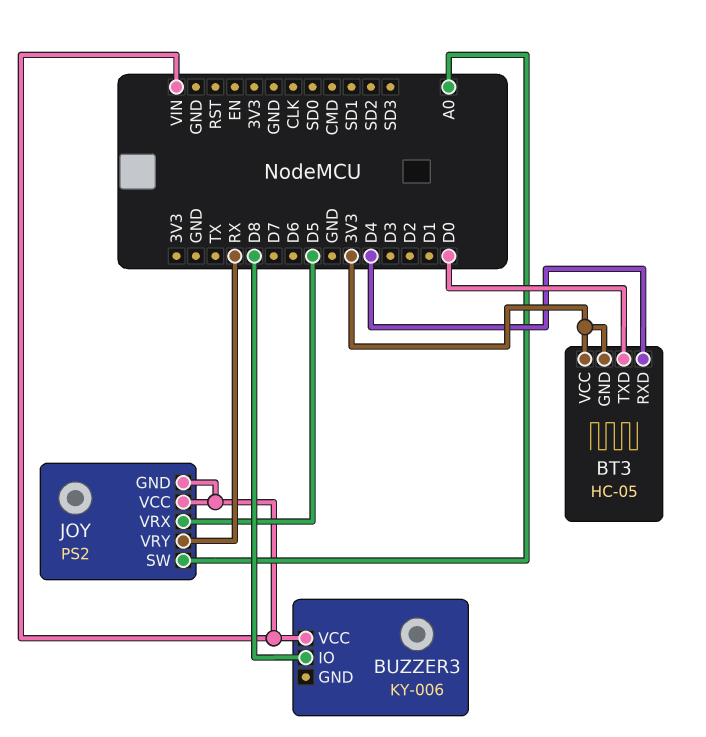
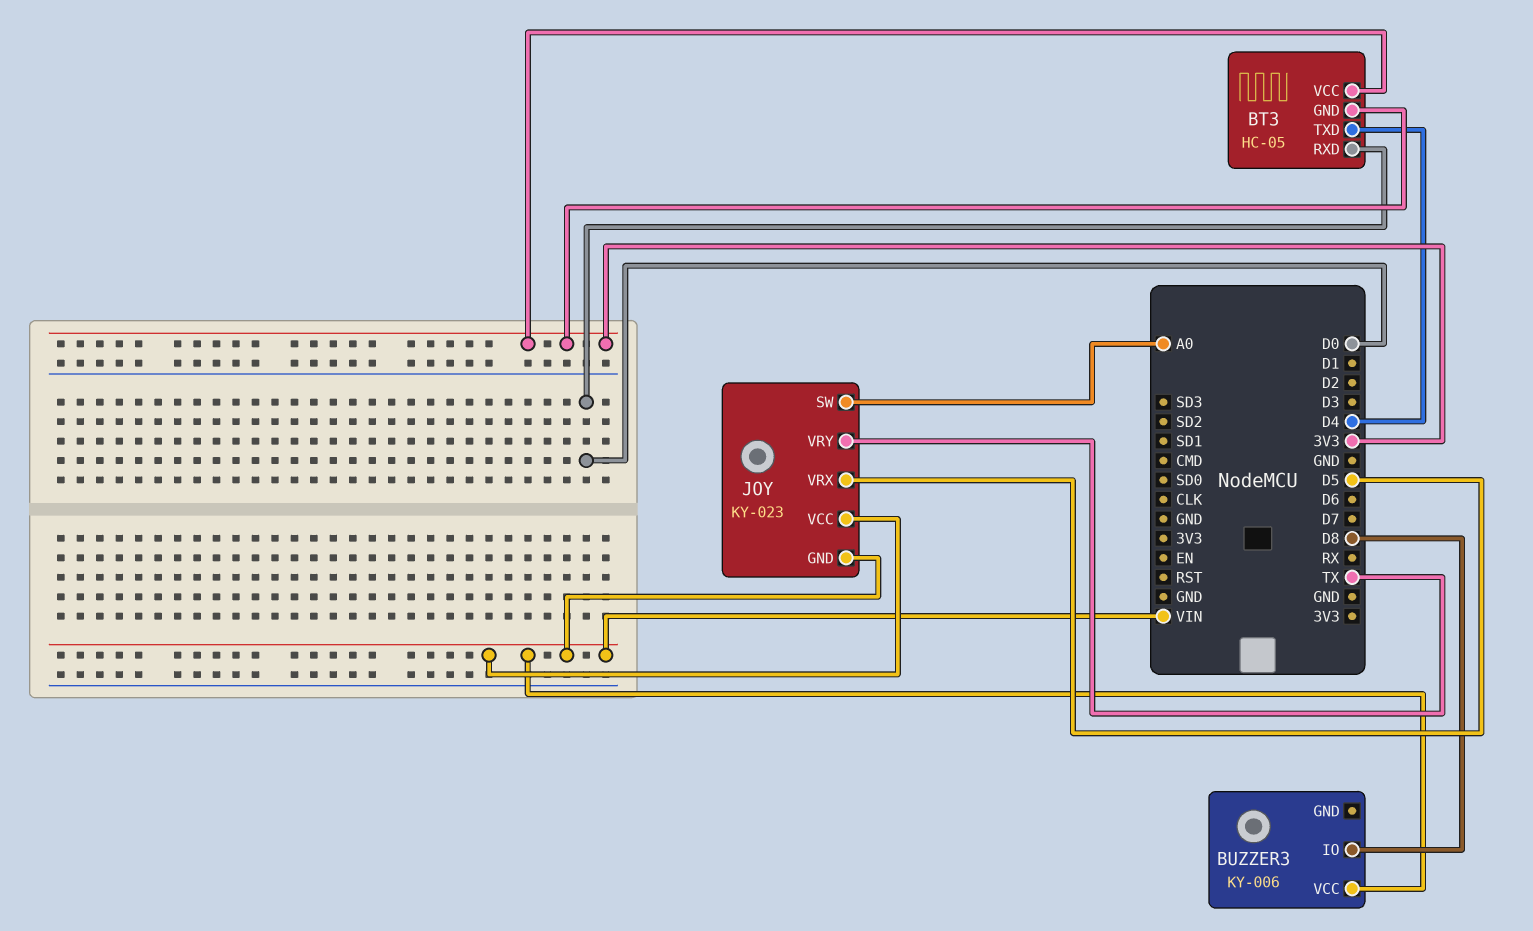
BT3 pin RXD: D4 -> D0
BT3 pin TXD: D0 -> D4
JOY: PS2 -> KY-023
JOY pin VRY: RX -> TX

